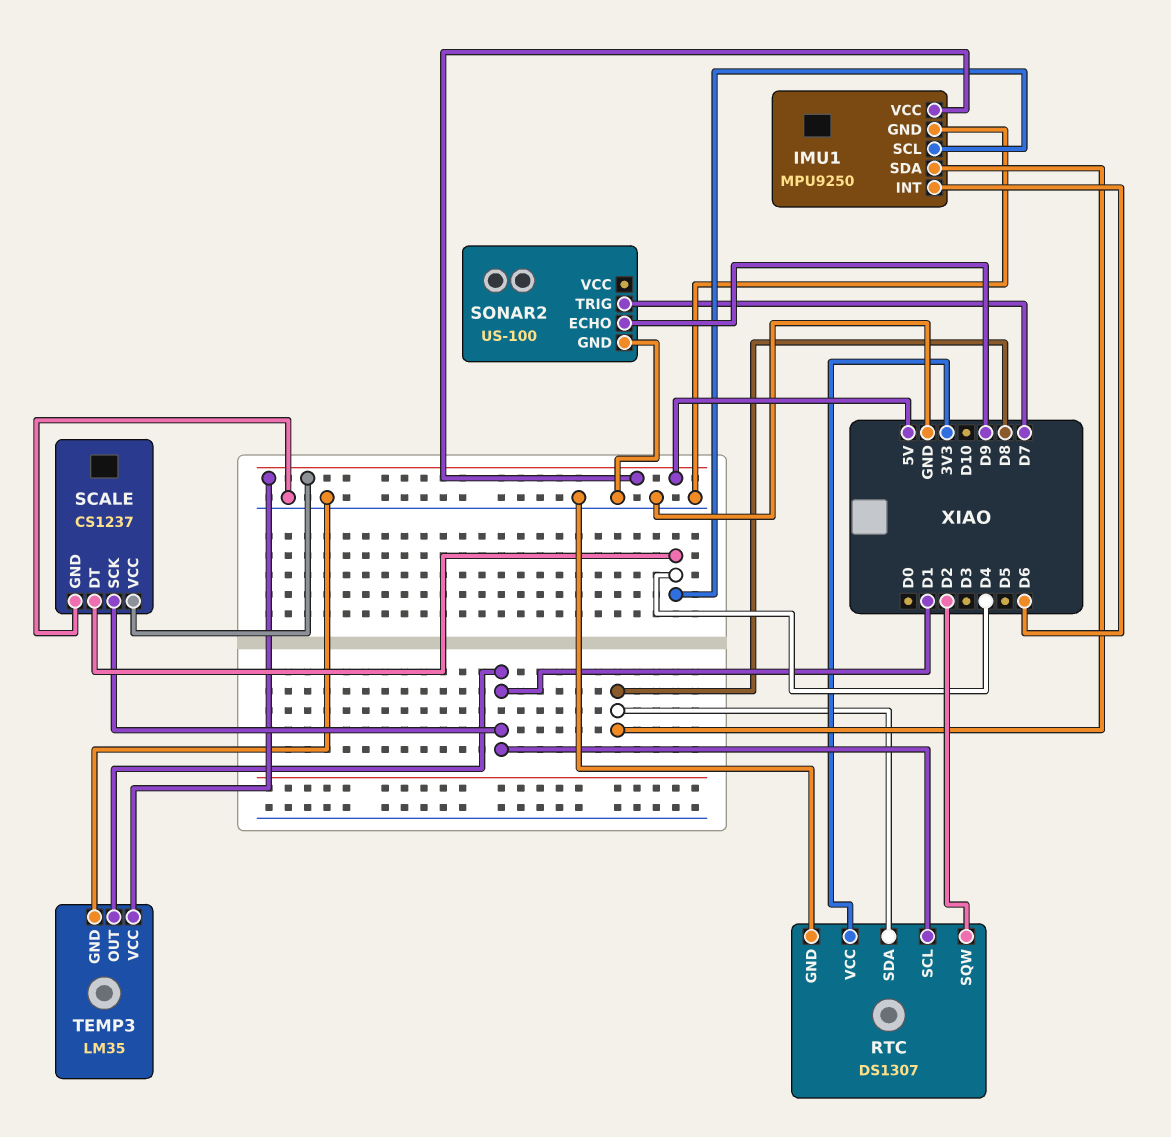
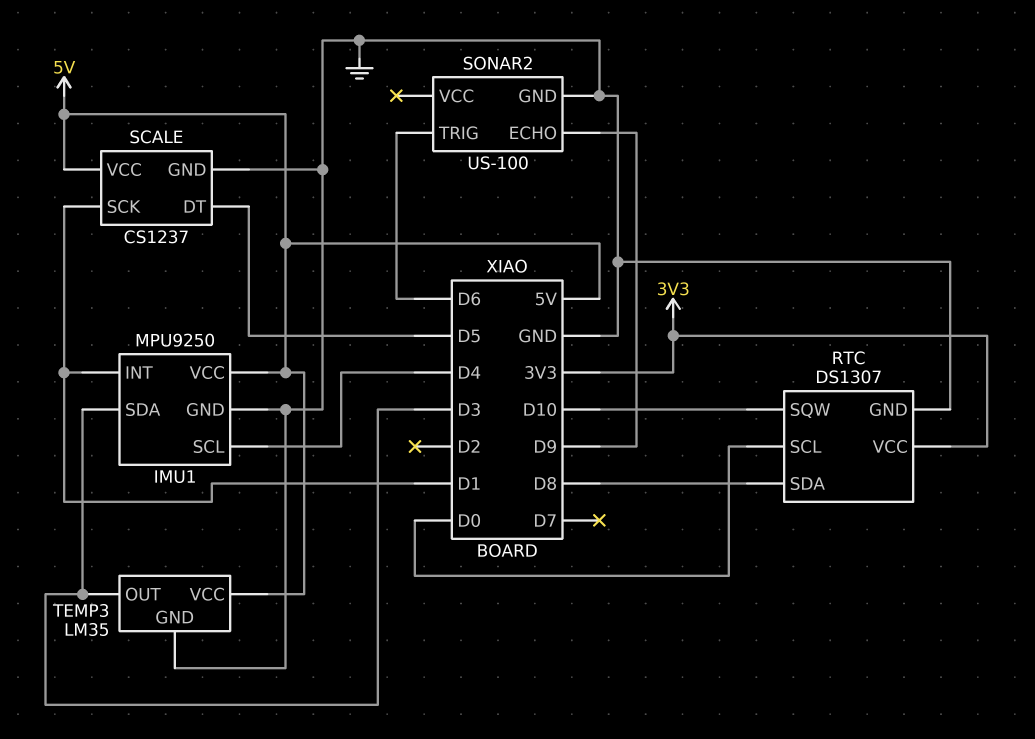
IMU1 pin INT: D6 -> D1
IMU1 pin SDA: D8 -> D3
RTC pin SCL: D1 -> D0
RTC pin SQW: D2 -> D10
SCALE pin DT: D4 -> D5
SONAR2 pin TRIG: D7 -> D6
TEMP3 pin OUT: D1 -> D3

